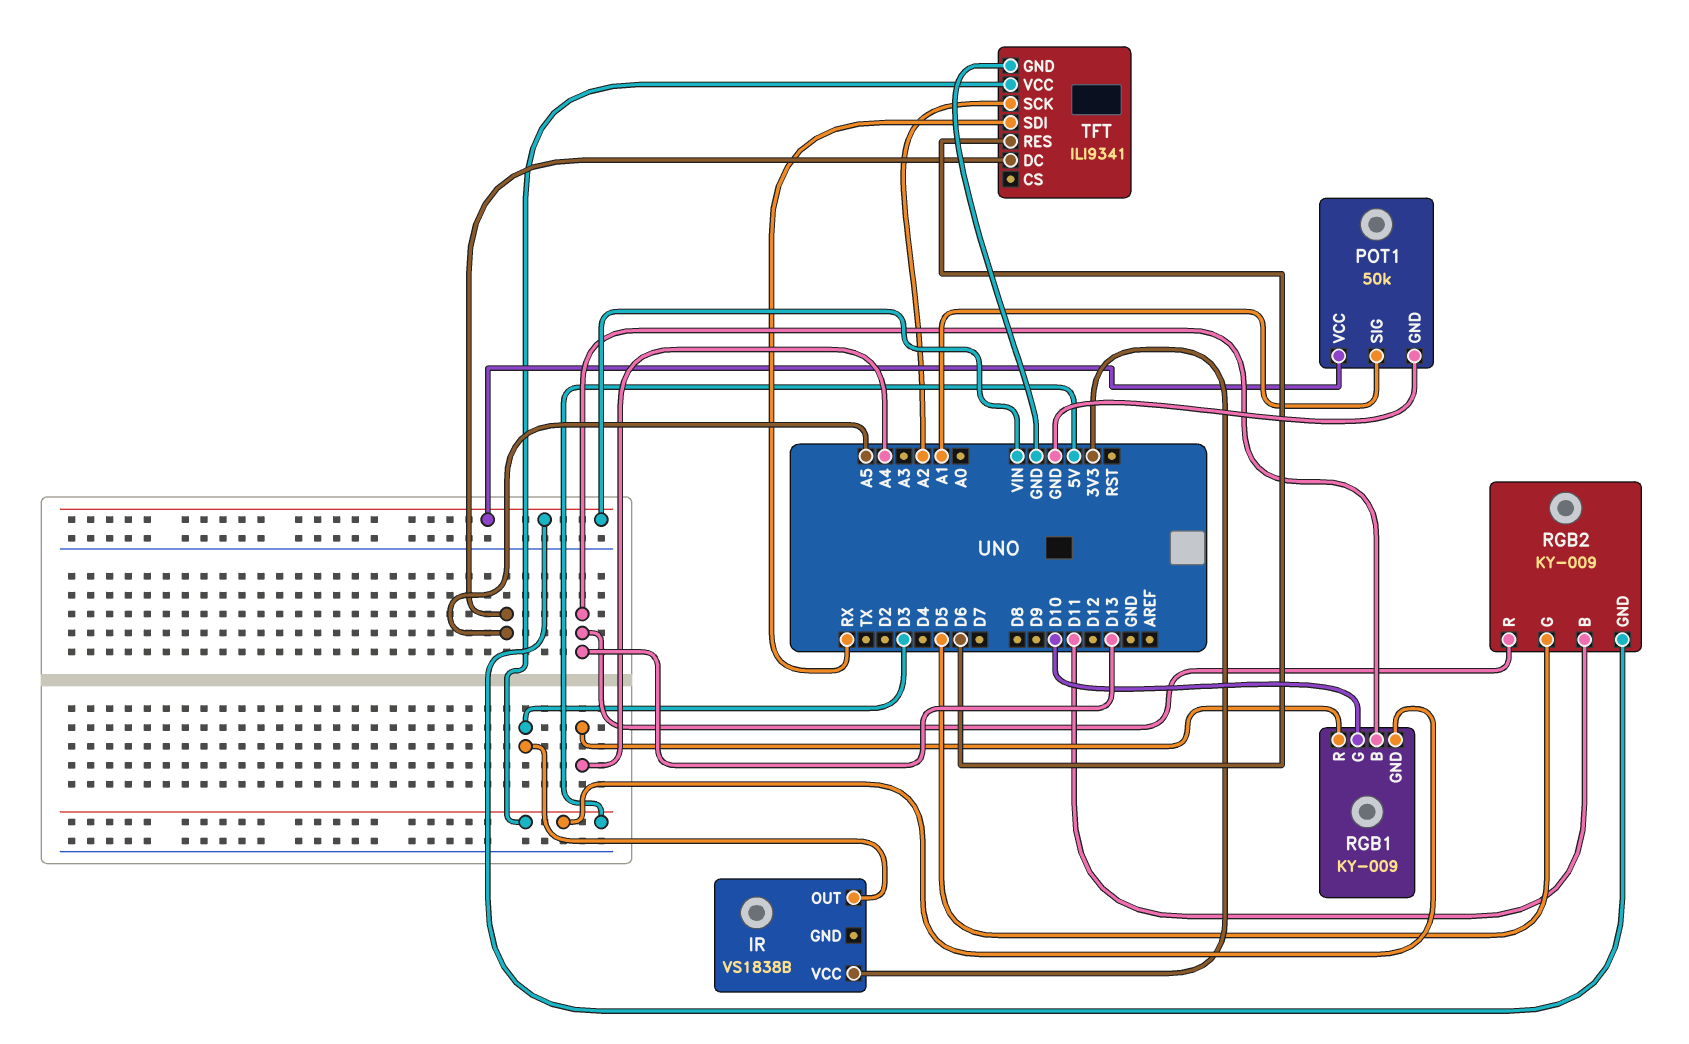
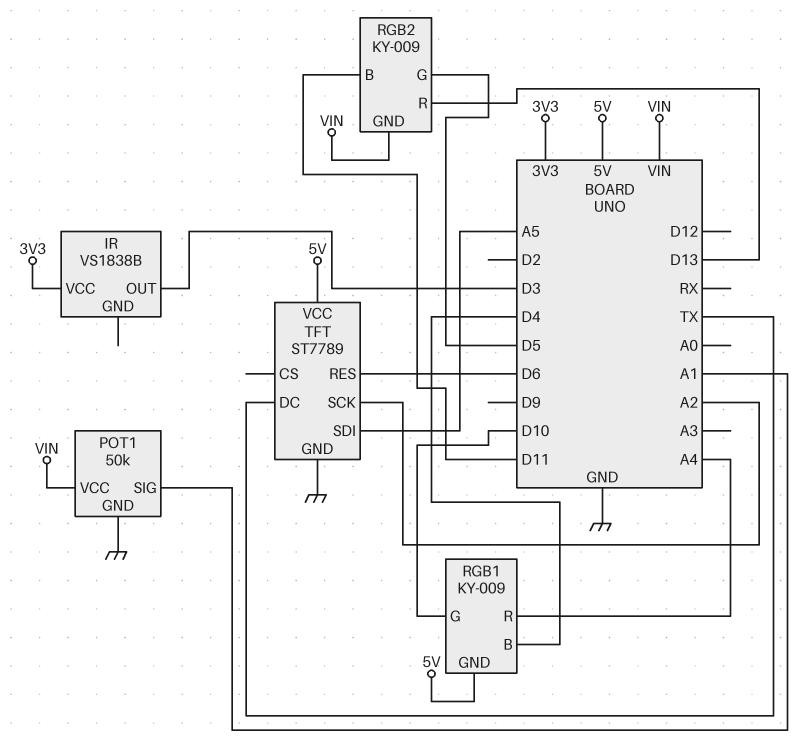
RGB1 pin B: D13 -> D4
TFT: ILI9341 -> ST7789
TFT pin DC: A5 -> TX
TFT pin SDI: RX -> A5

